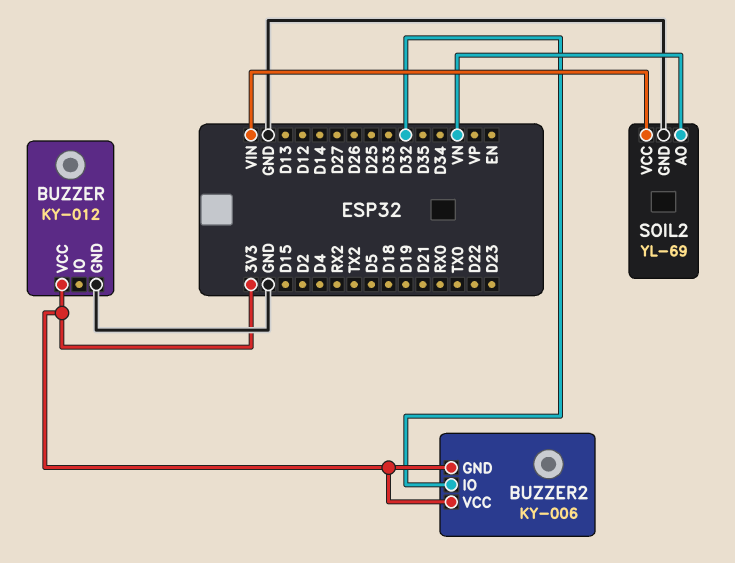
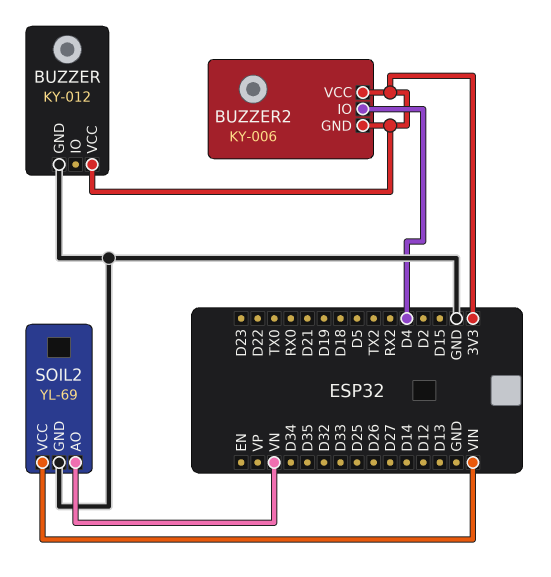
BUZZER2 pin IO: D32 -> D4

